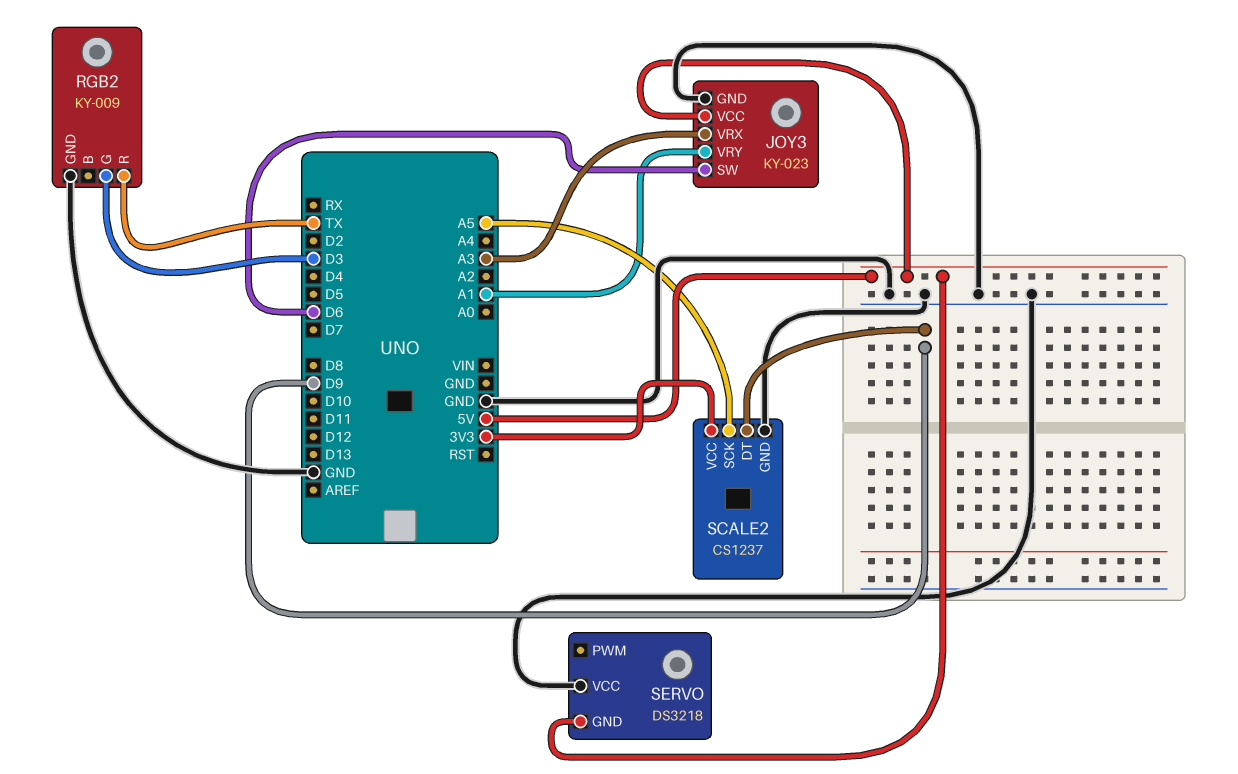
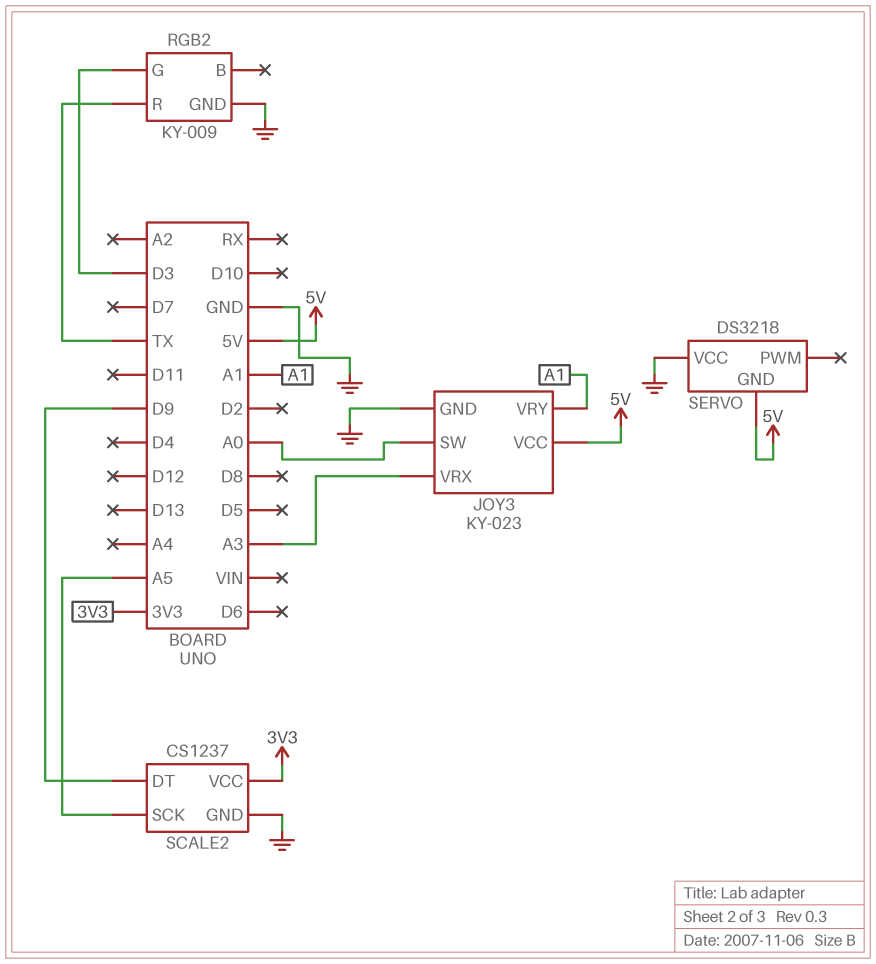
JOY3 pin SW: D6 -> A0

